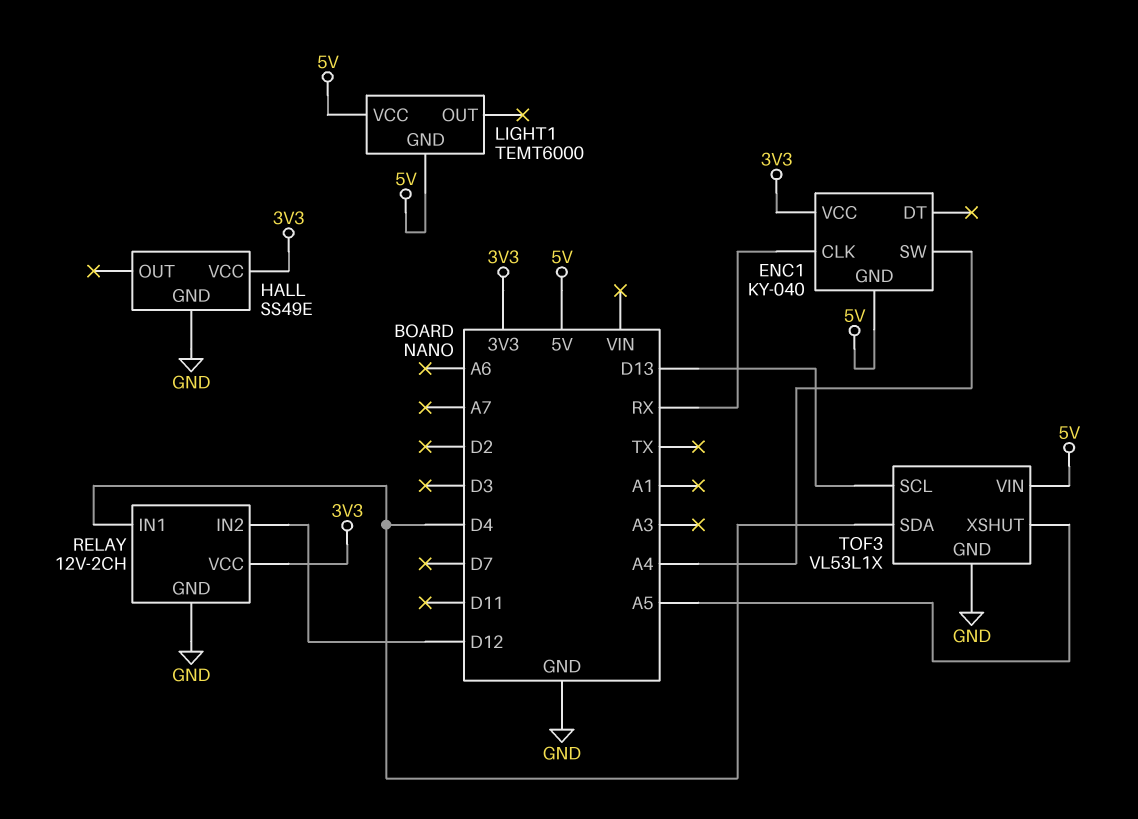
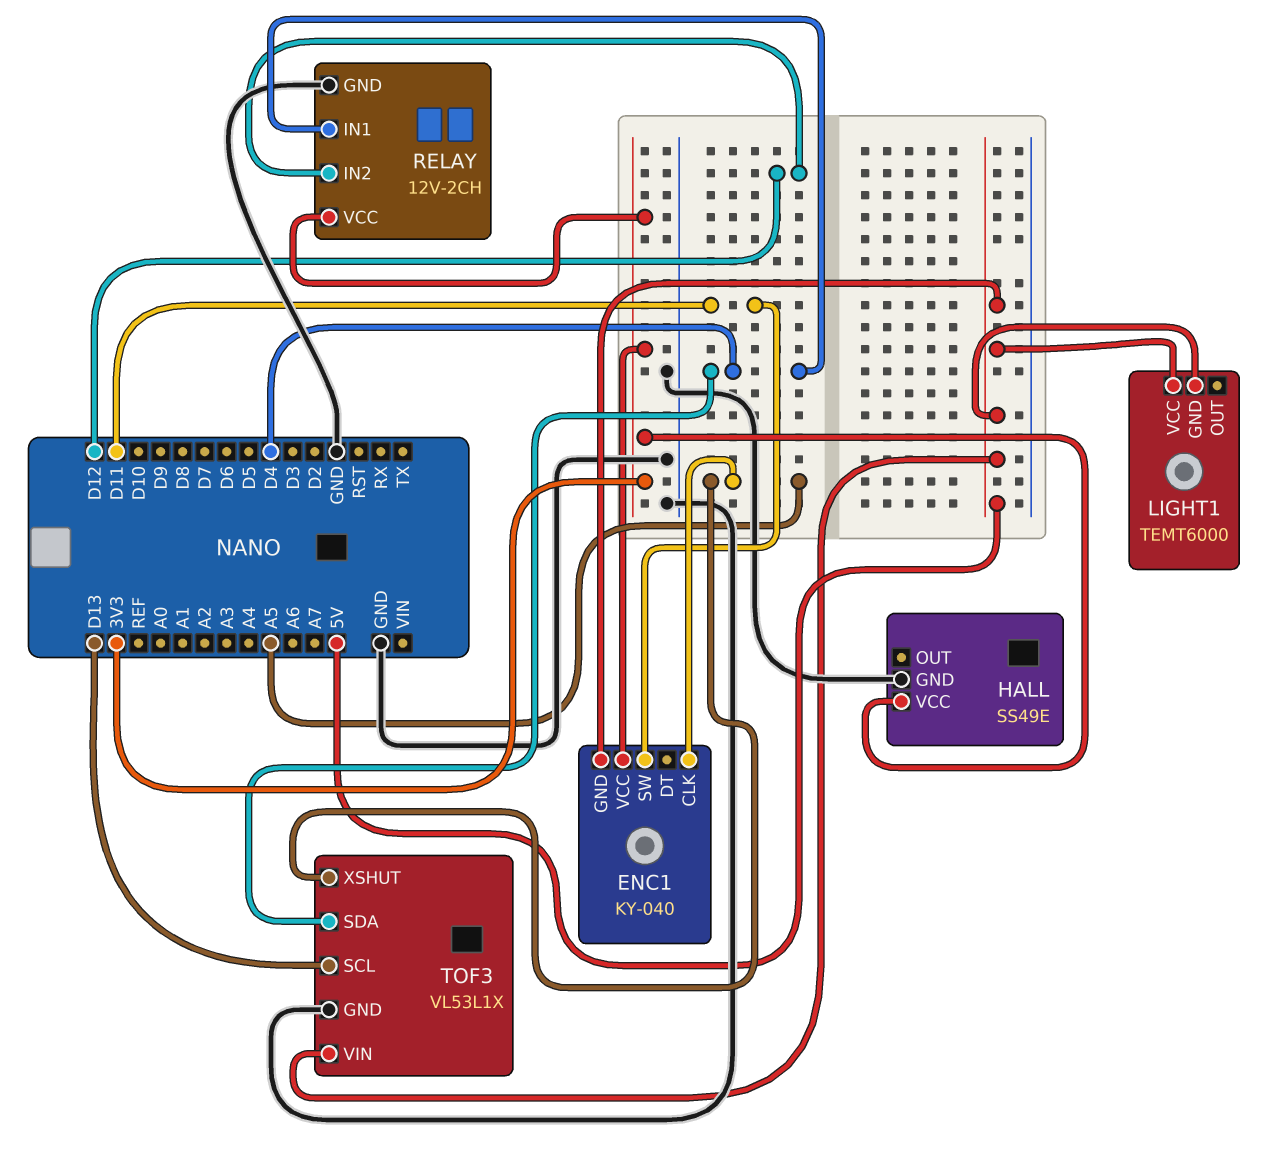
ENC1 pin CLK: RX -> A5
ENC1 pin SW: A4 -> D11

